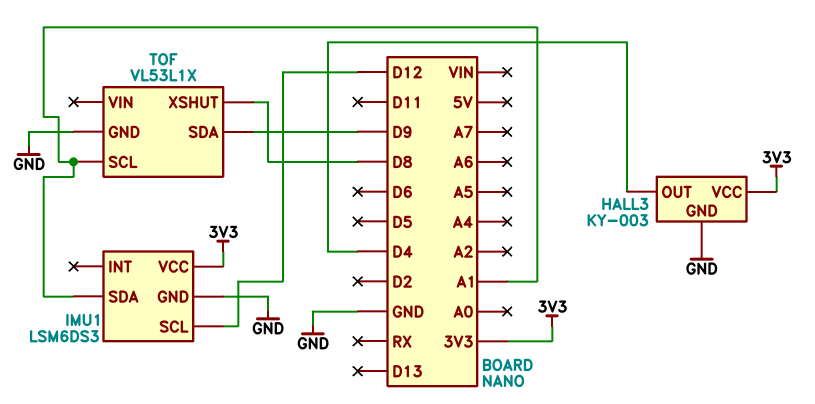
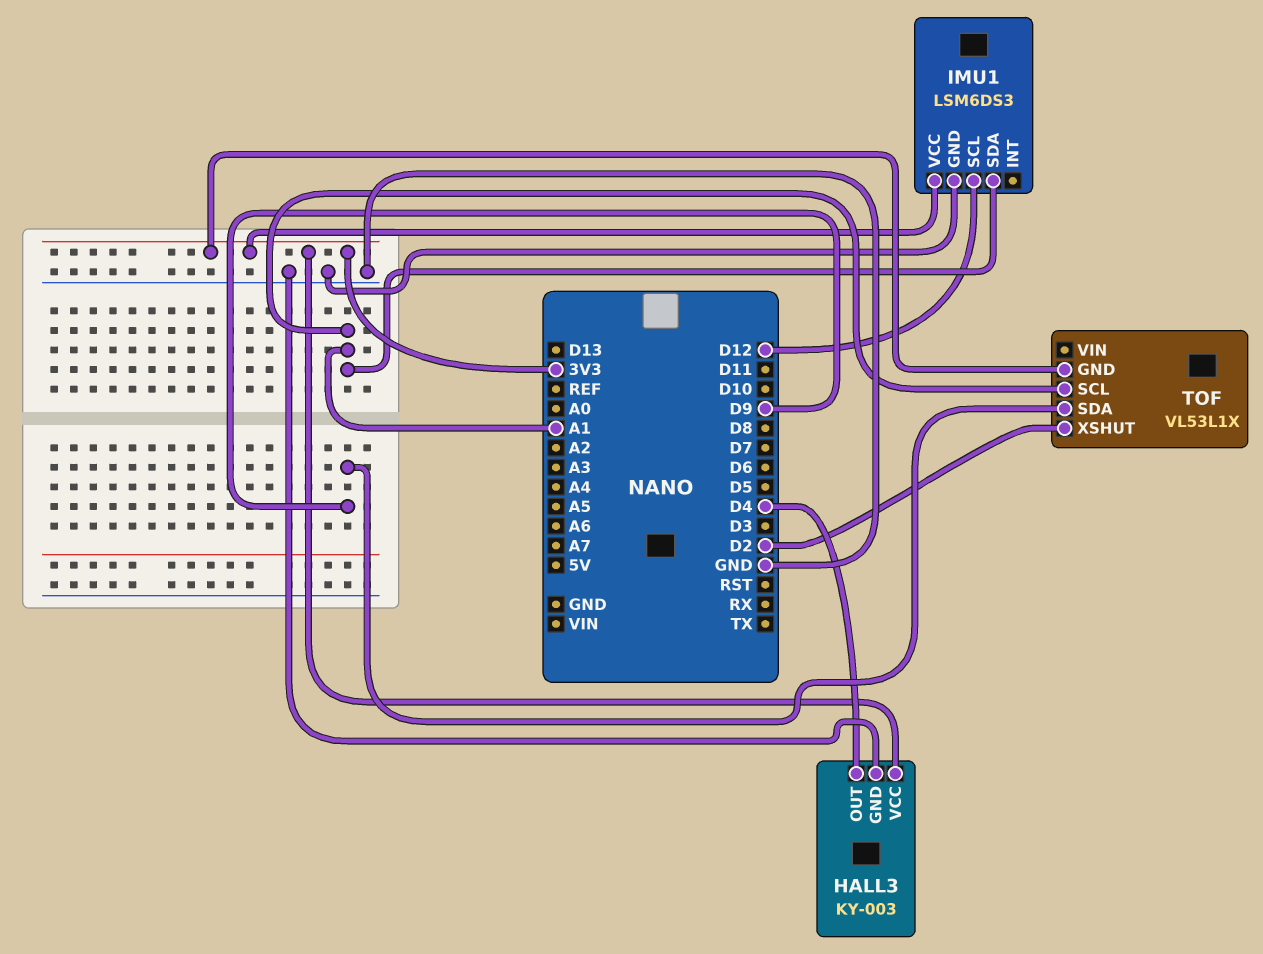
TOF pin GND: GND -> 3V3
TOF pin XSHUT: D8 -> D2

